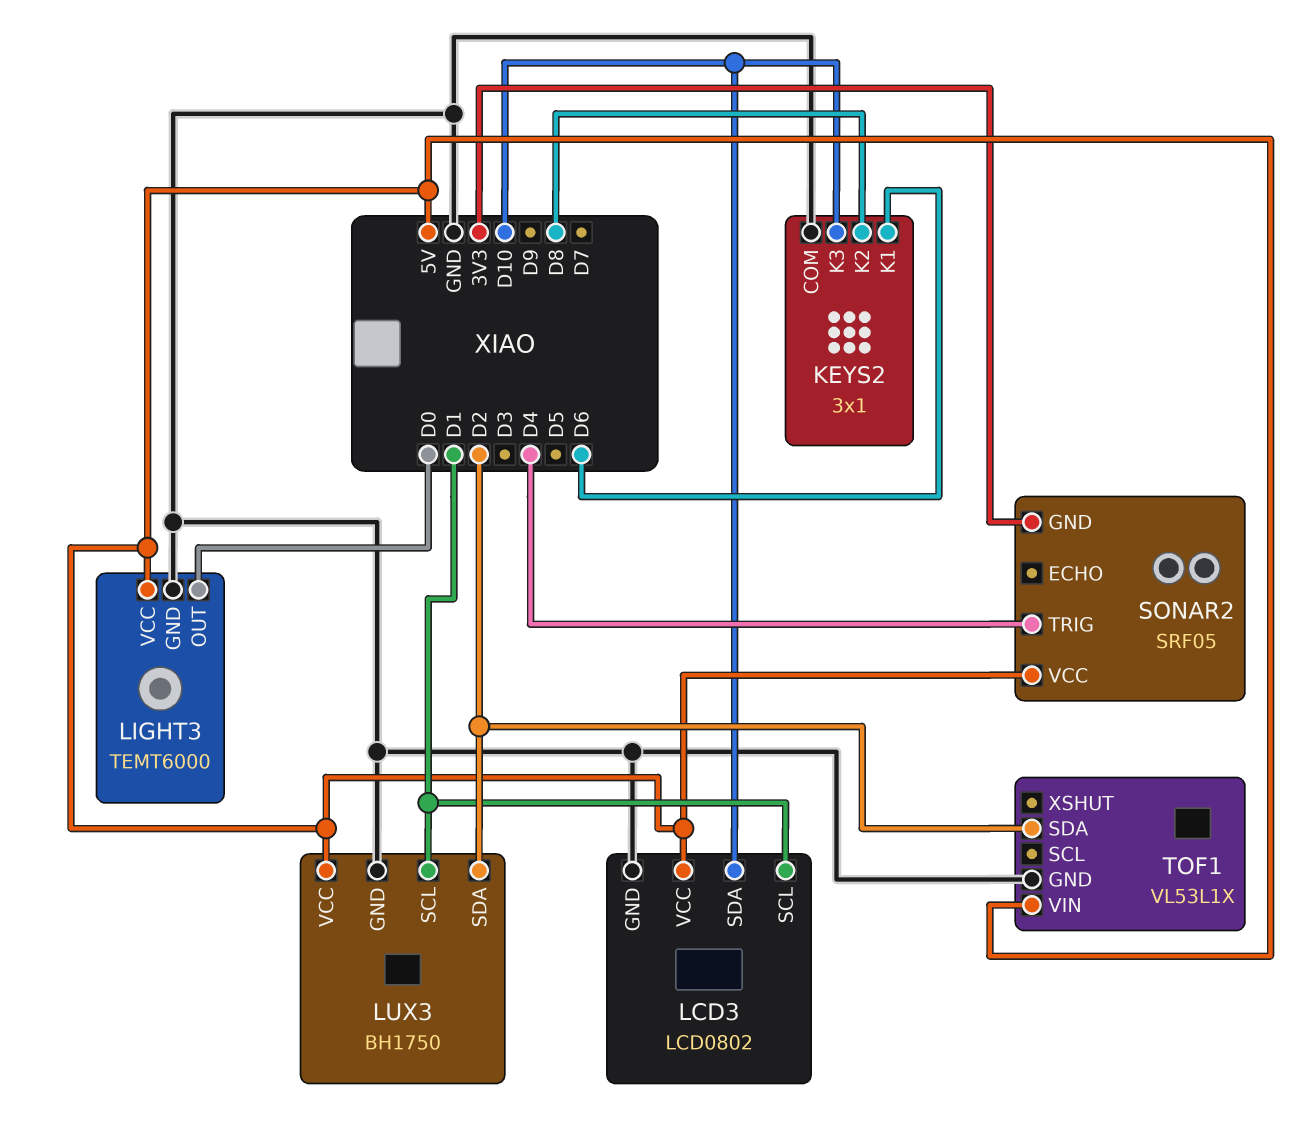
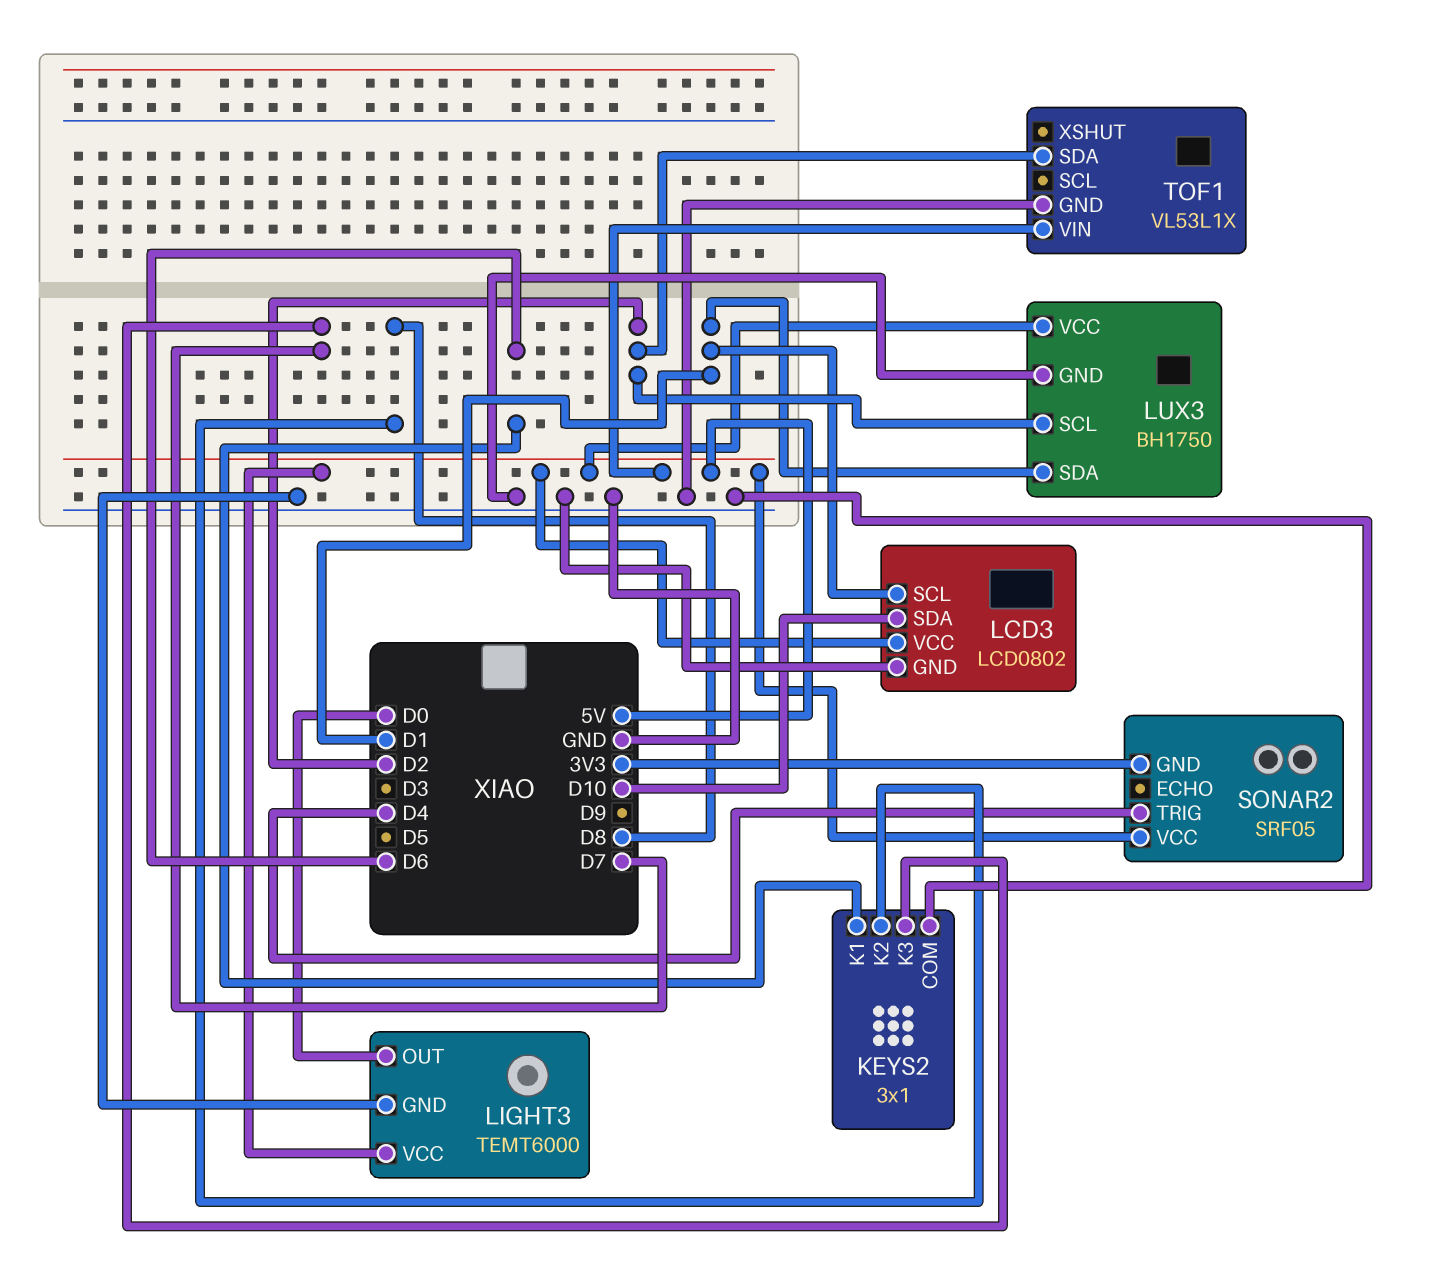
KEYS2 pin K3: D10 -> D7
LUX3 pin SCL: D1 -> D2
LUX3 pin SDA: D2 -> D1

